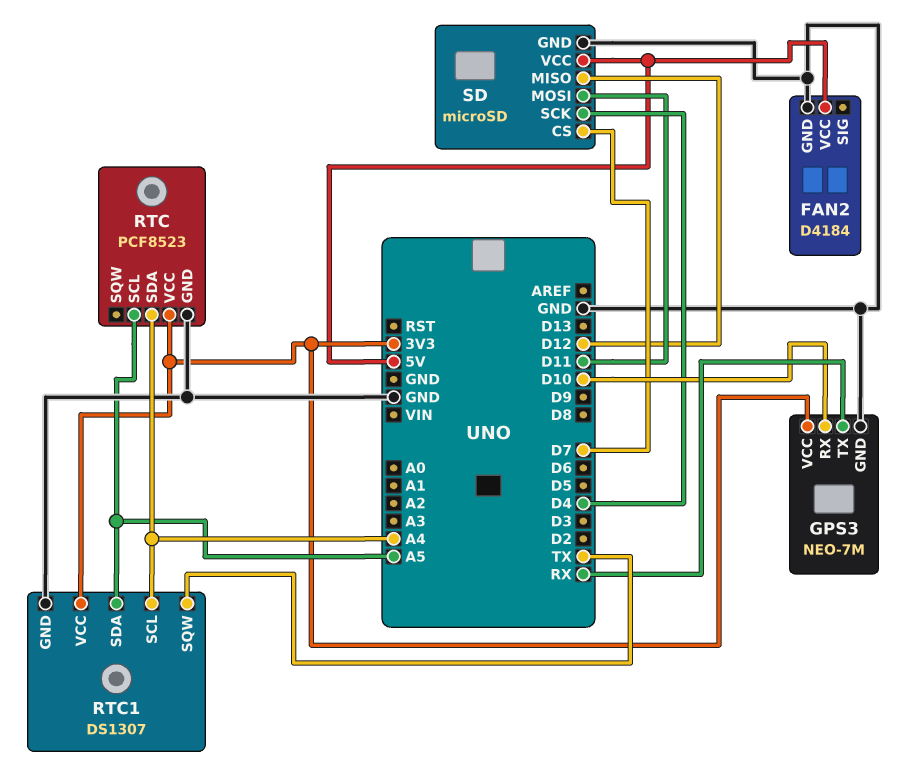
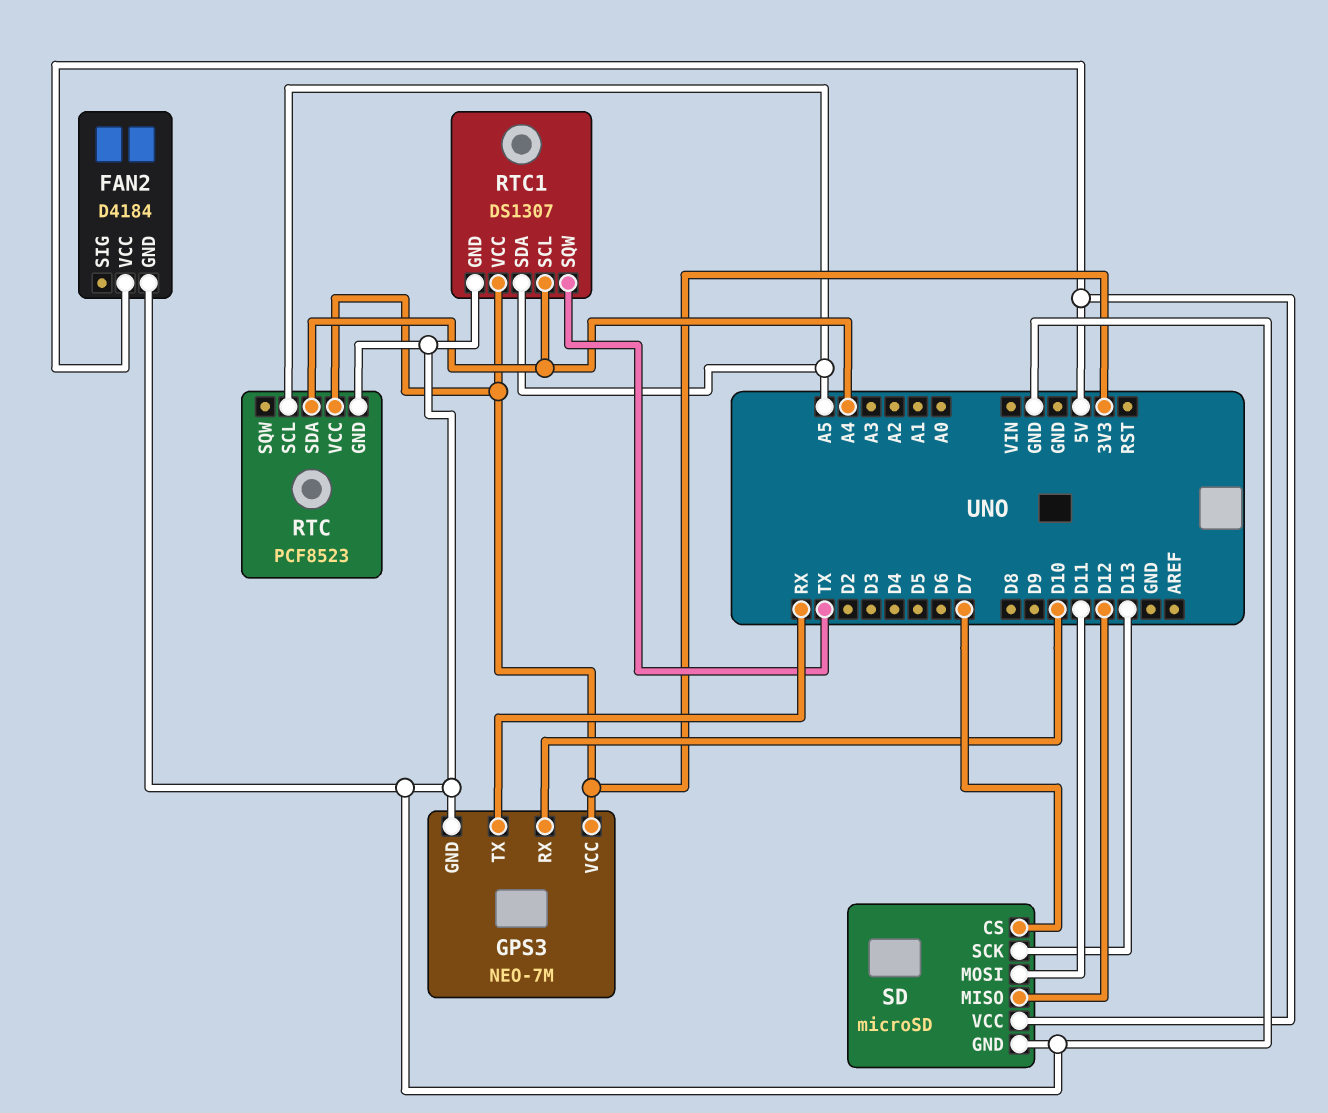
SD pin SCK: D4 -> D13

